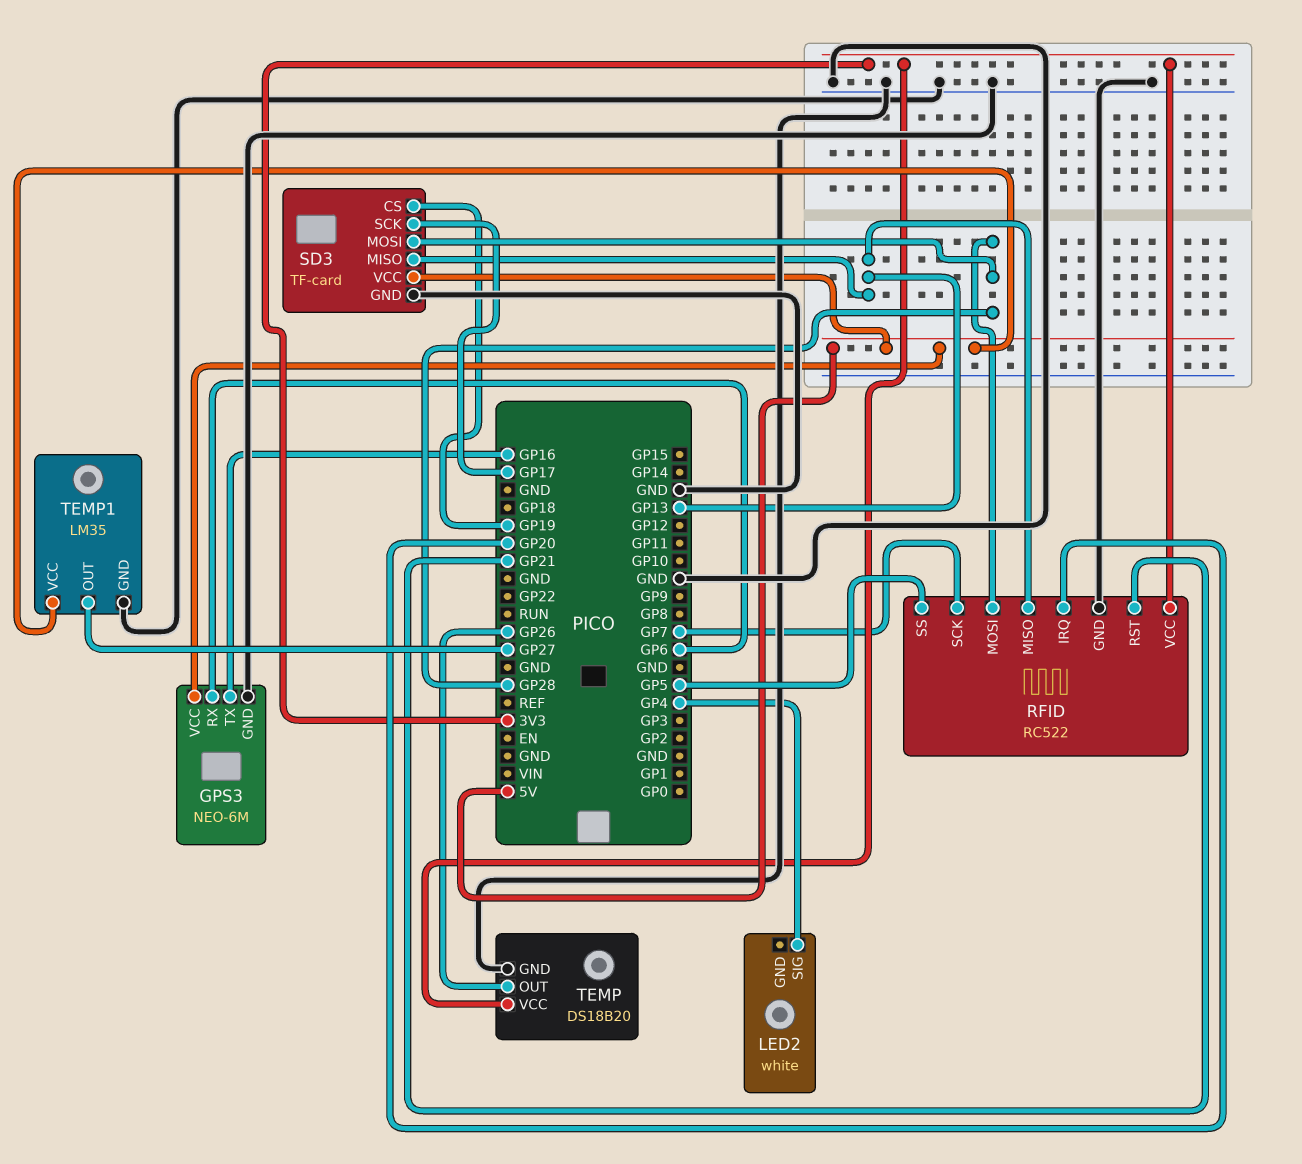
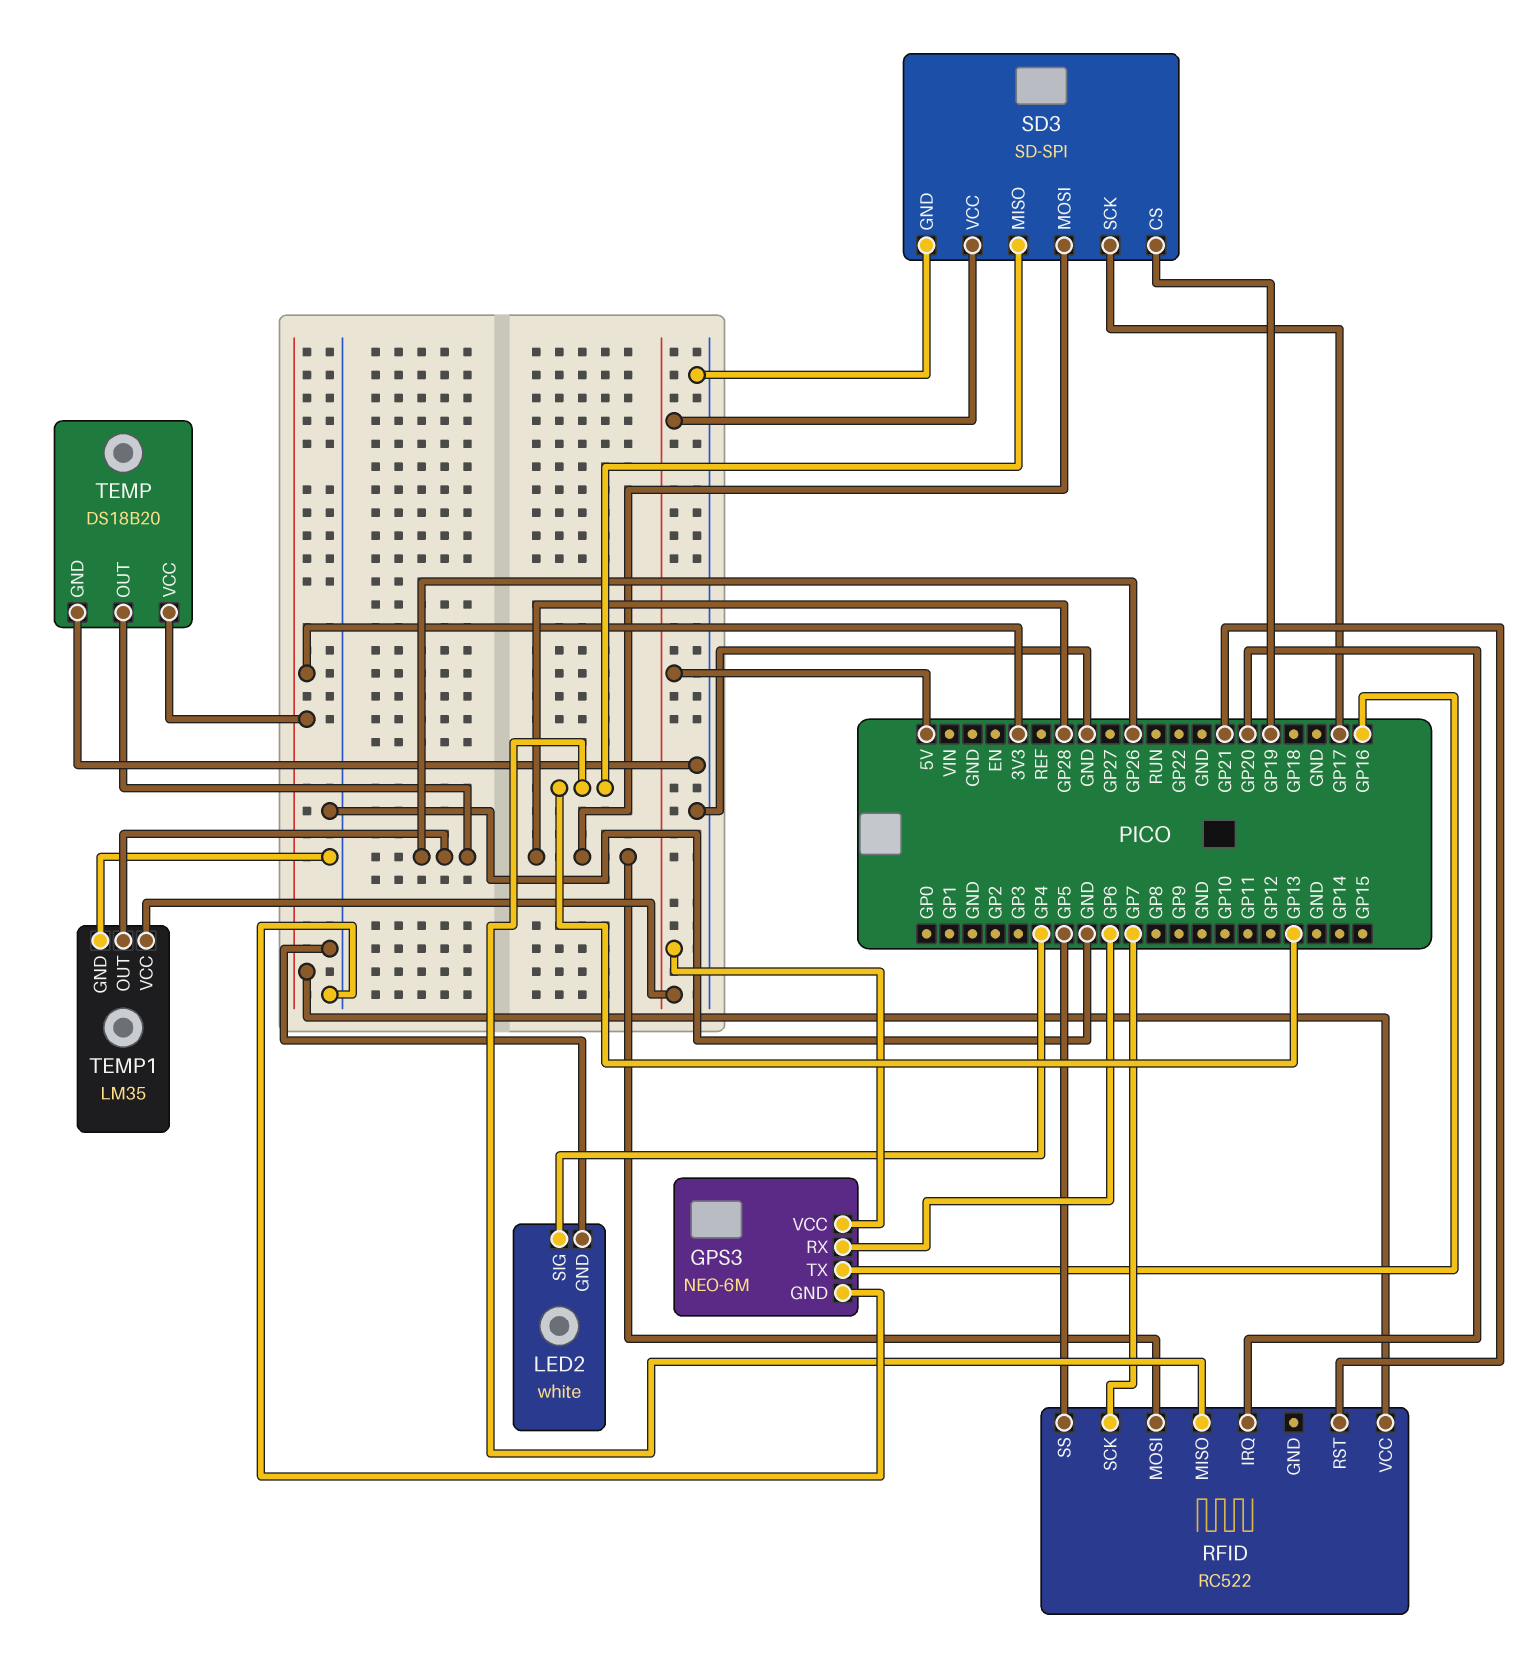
LED2 pin GND: none -> GND
RFID pin GND: GND -> none
SD3: TF-card -> SD-SPI
TEMP1 pin OUT: GP27 -> GP26

